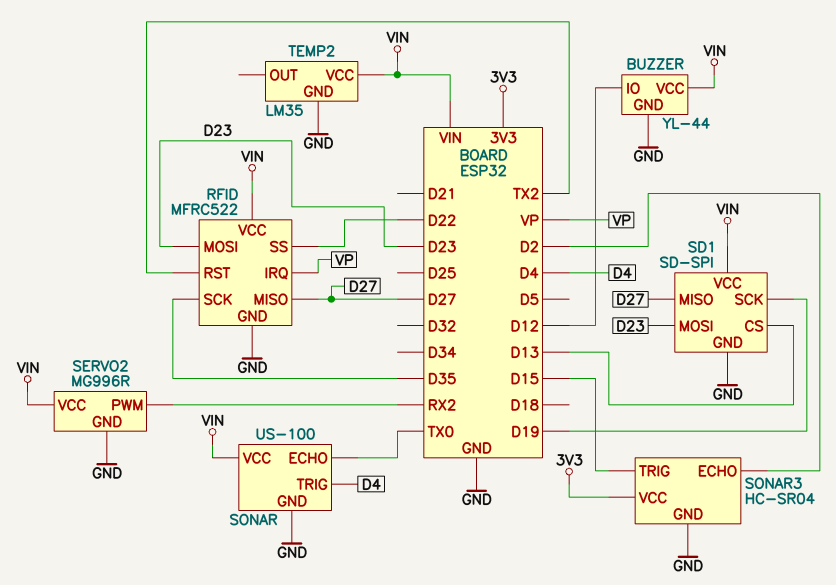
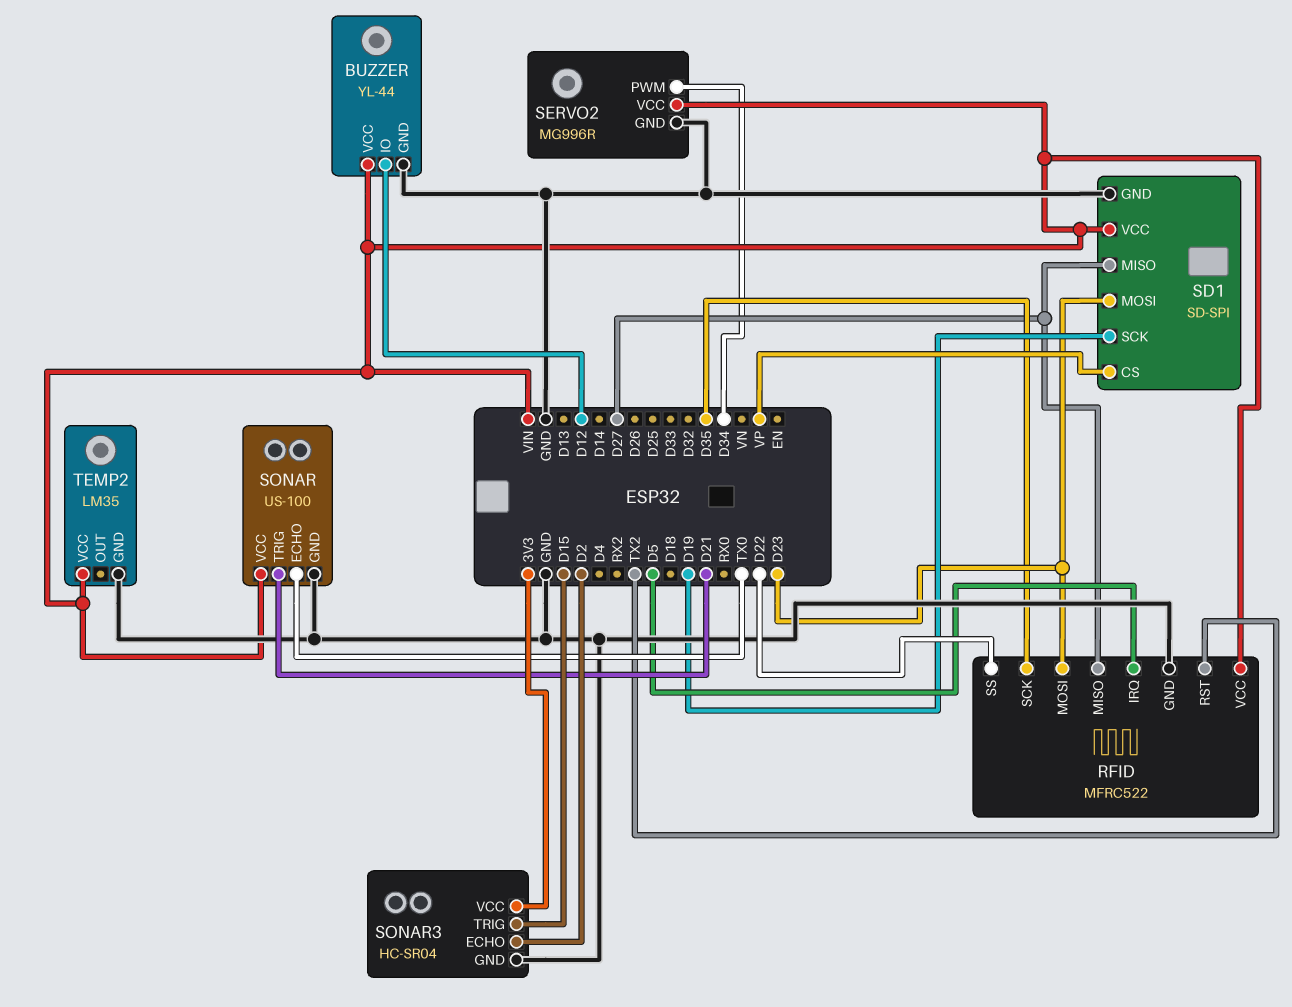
RFID pin IRQ: VP -> D5
SD1 pin CS: D13 -> VP
SERVO2 pin PWM: RX2 -> D34
SONAR pin TRIG: D4 -> D21

